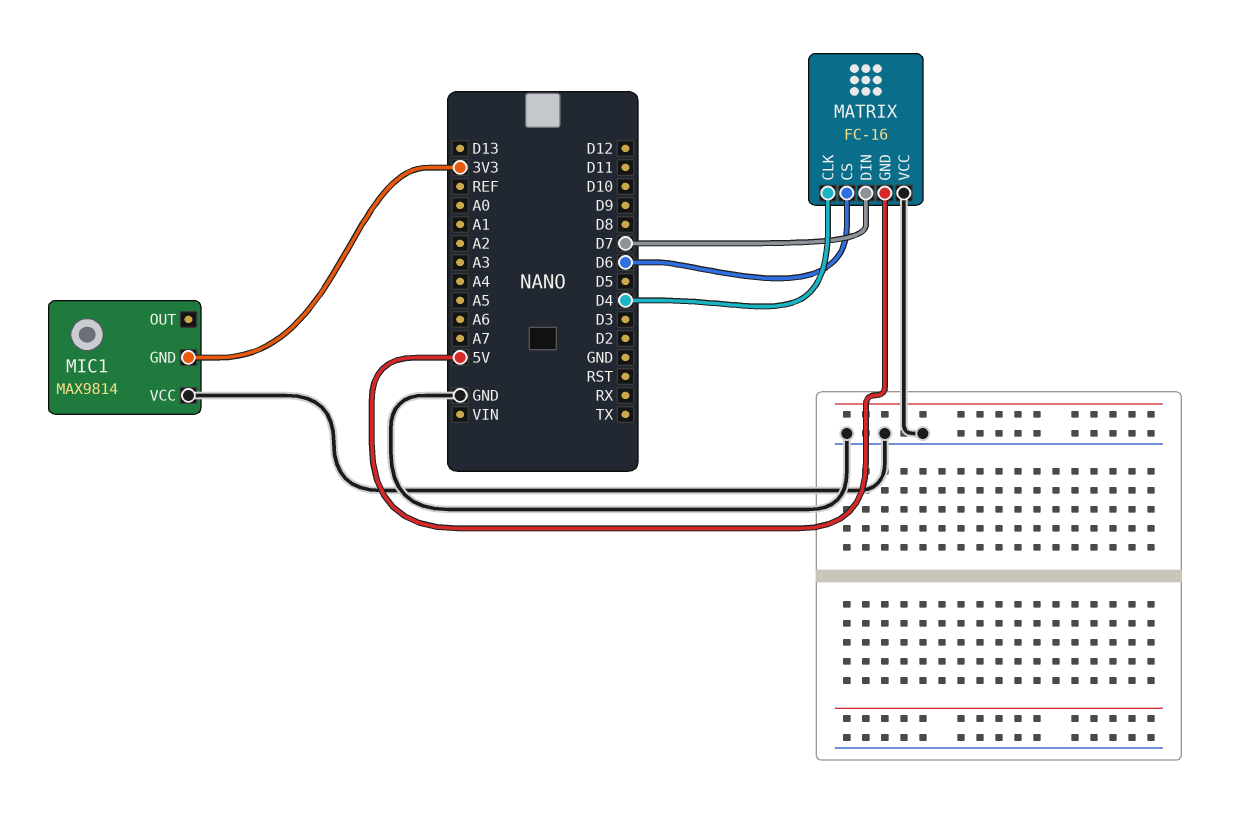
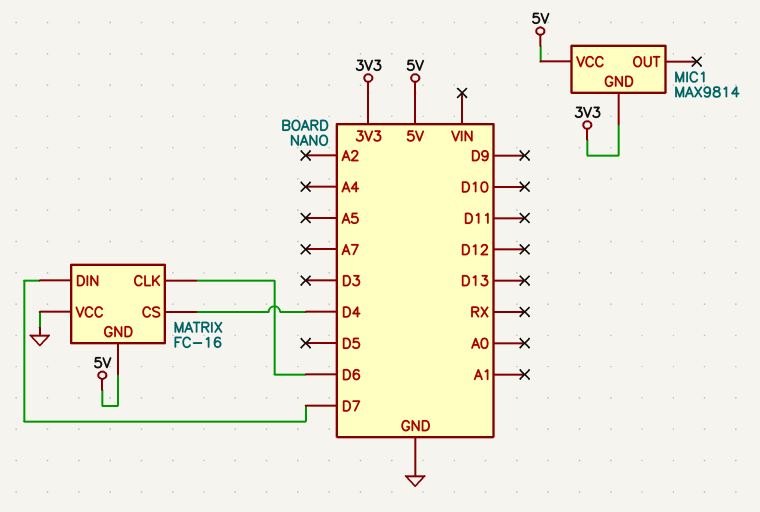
MATRIX pin CLK: D4 -> D6
MATRIX pin CS: D6 -> D4
MIC1 pin VCC: GND -> 5V

